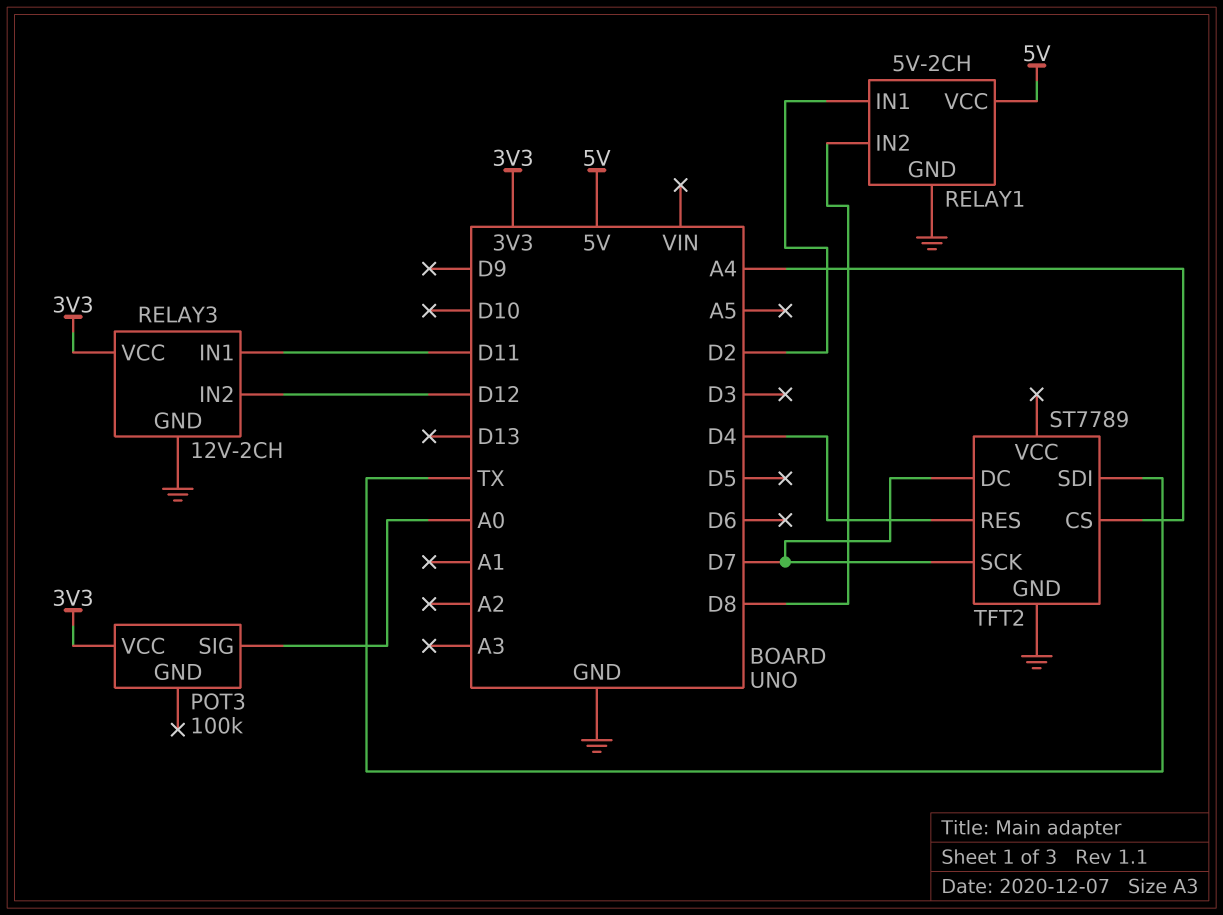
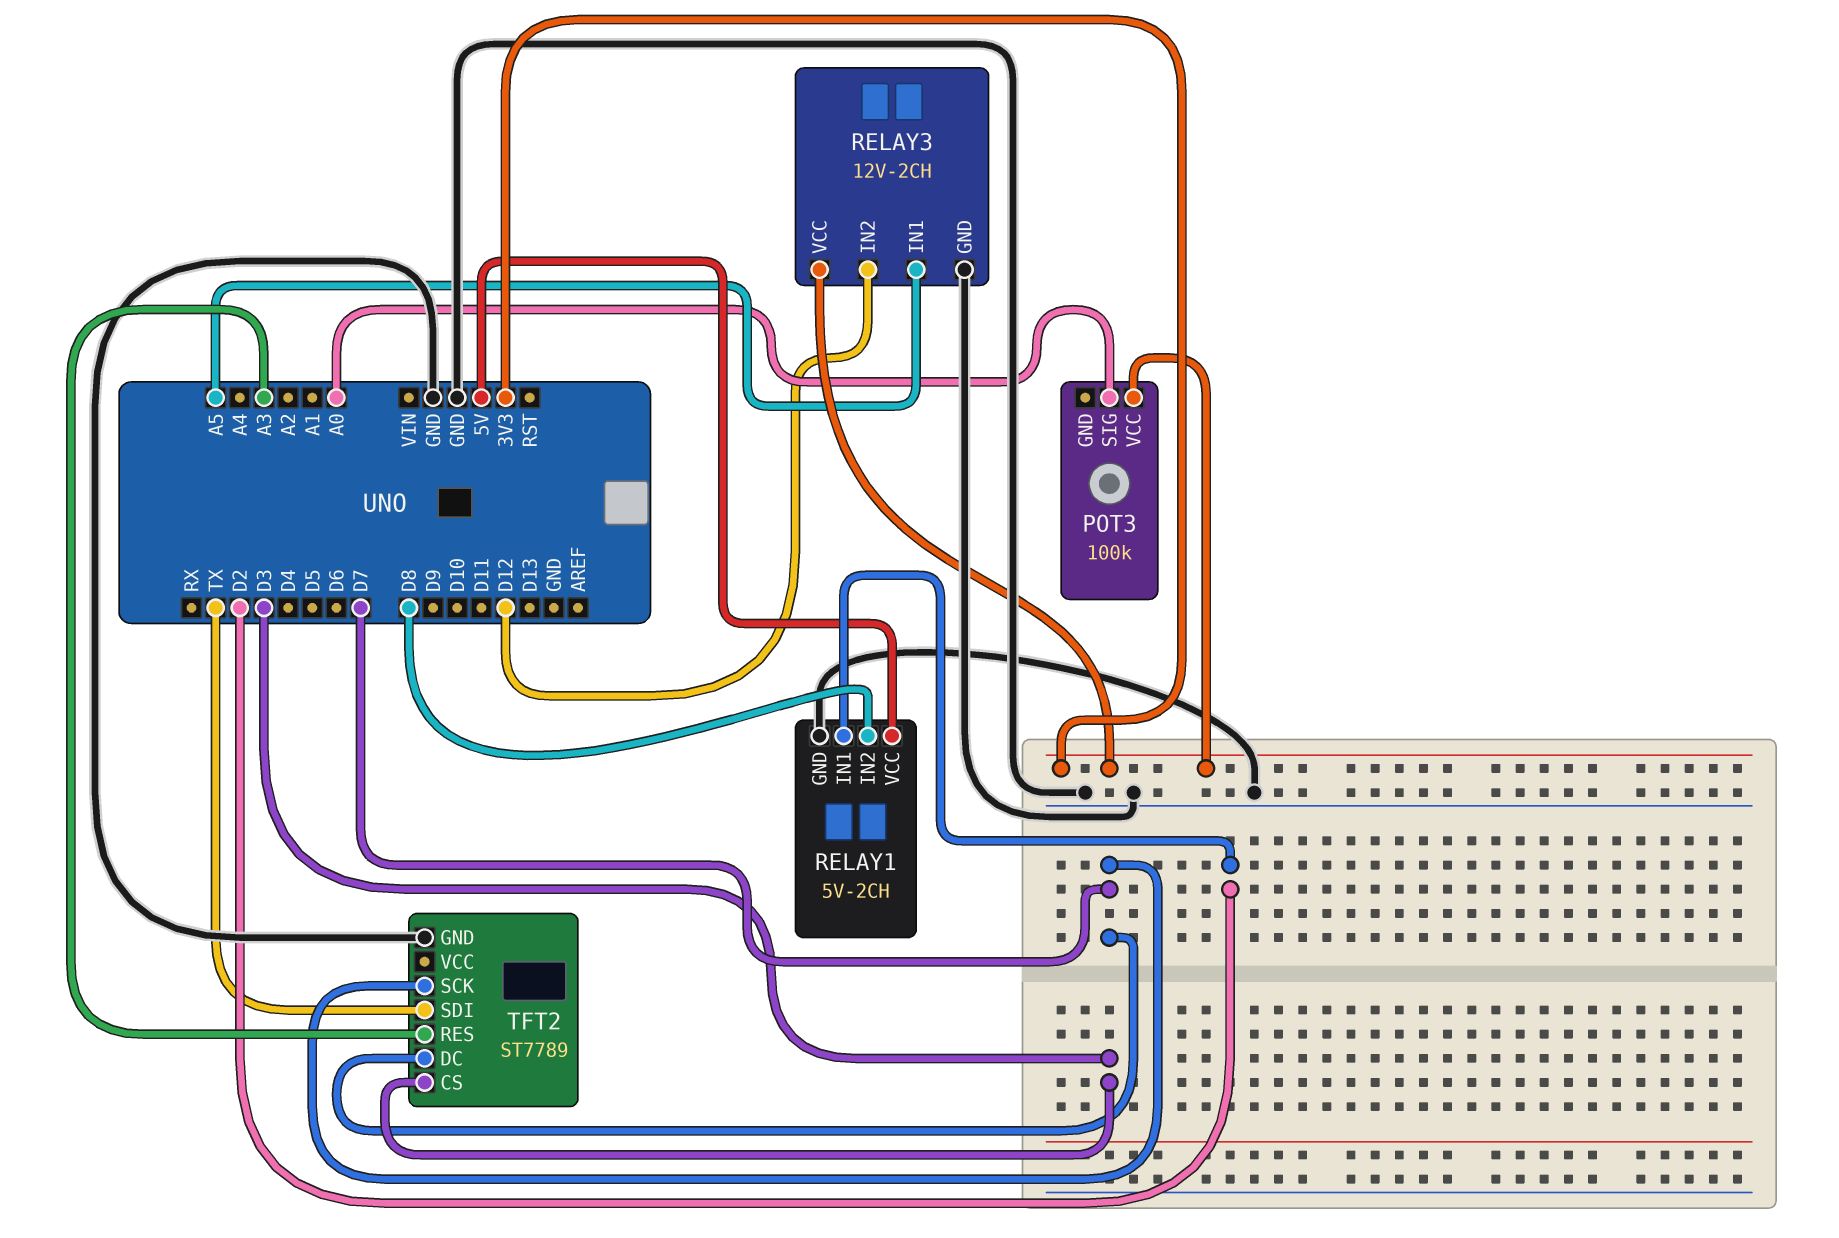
RELAY3 pin IN1: D11 -> A5
TFT2 pin CS: A4 -> D3
TFT2 pin RES: D4 -> A3

